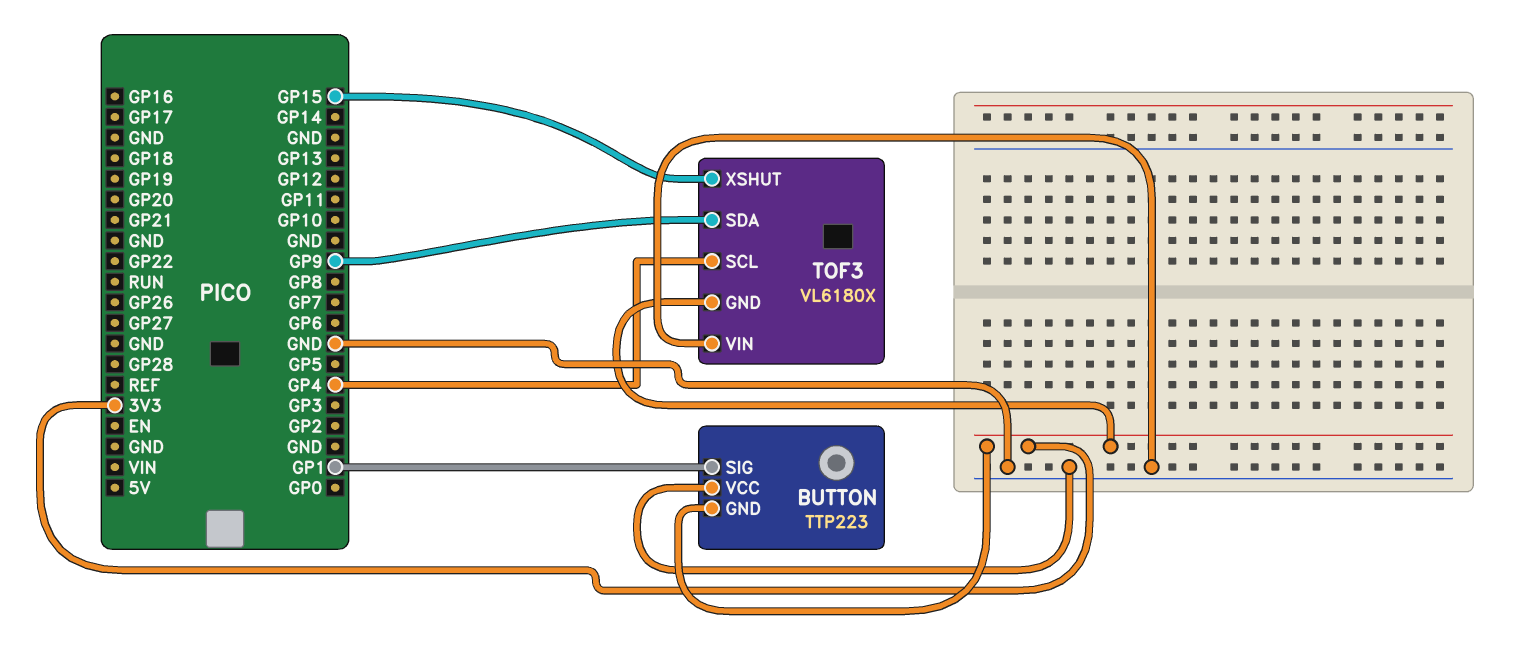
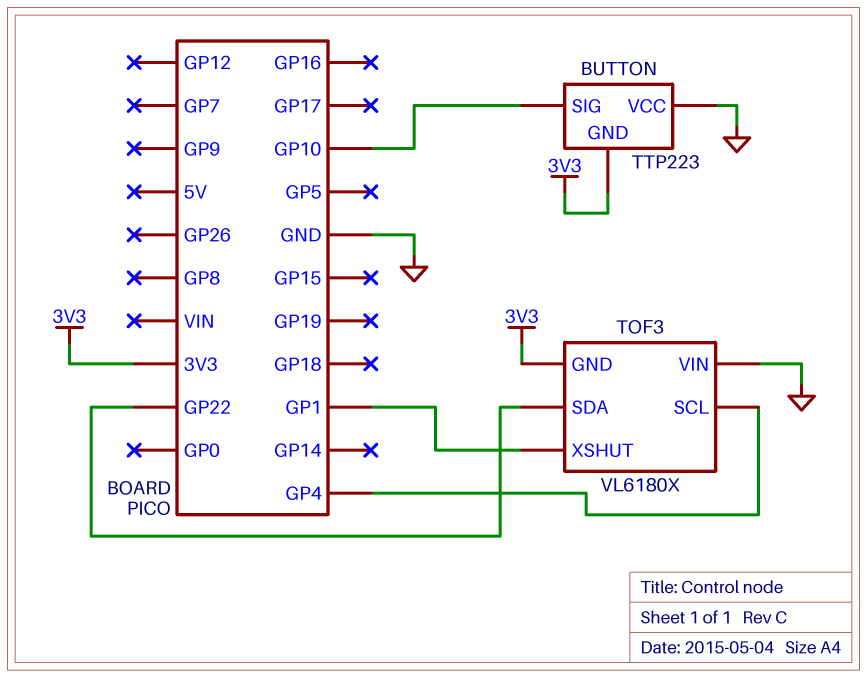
BUTTON pin SIG: GP1 -> GP10
TOF3 pin SDA: GP9 -> GP22
TOF3 pin XSHUT: GP15 -> GP1

